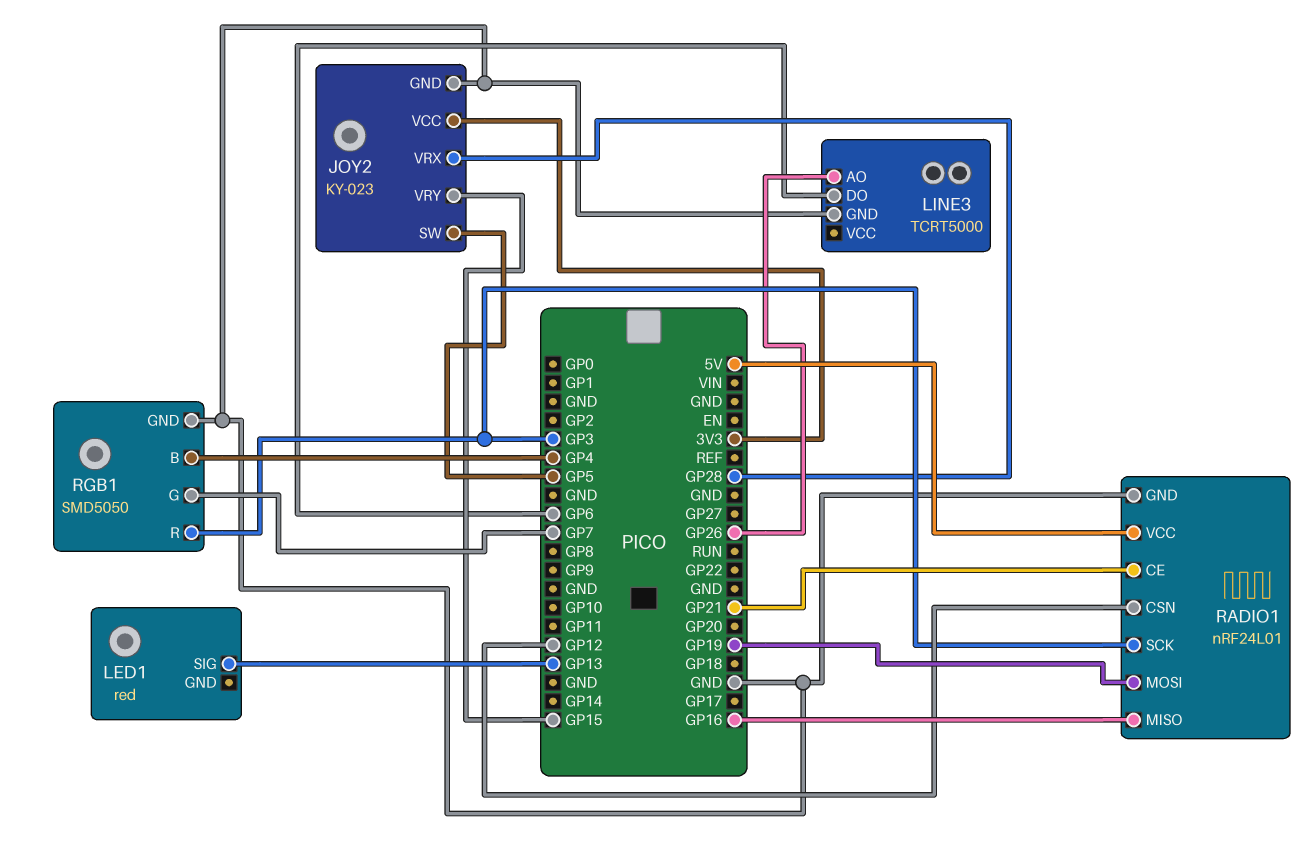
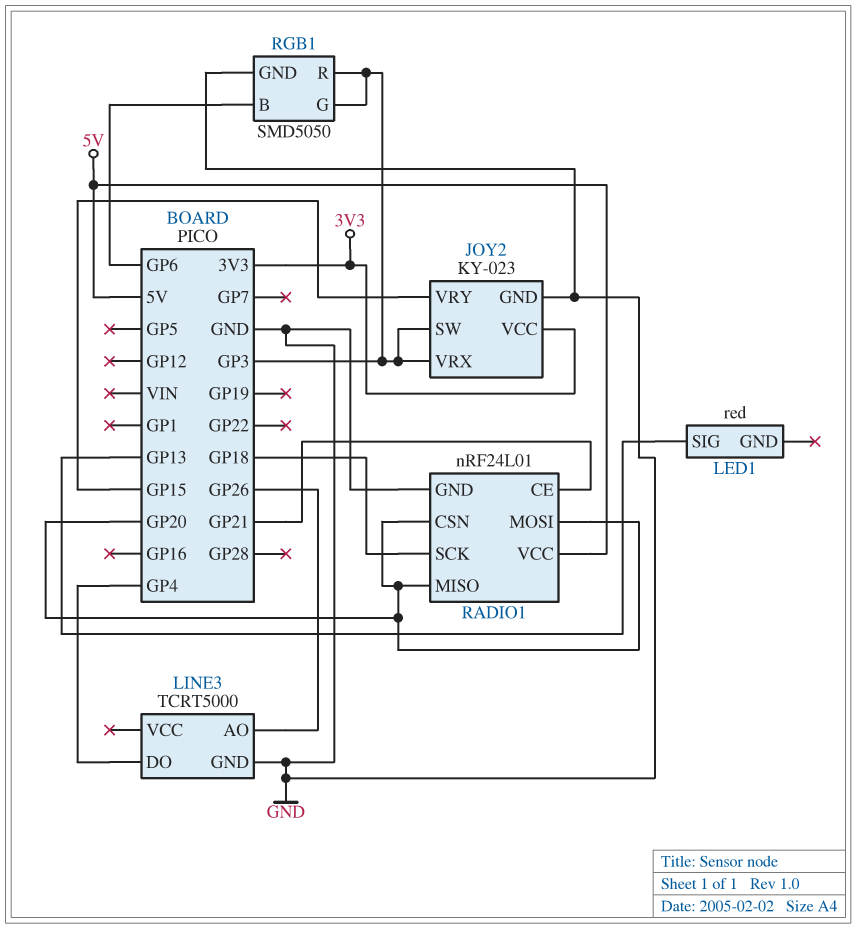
JOY2 pin SW: GP5 -> GP3
JOY2 pin VRX: GP28 -> GP3
LINE3 pin DO: GP6 -> GP4
RADIO1 pin CSN: GP12 -> GP20
RADIO1 pin MISO: GP16 -> GP20
RADIO1 pin MOSI: GP19 -> GP20
RADIO1 pin SCK: GP3 -> GP18
RGB1 pin B: GP4 -> GP6
RGB1 pin G: GP7 -> GP3

